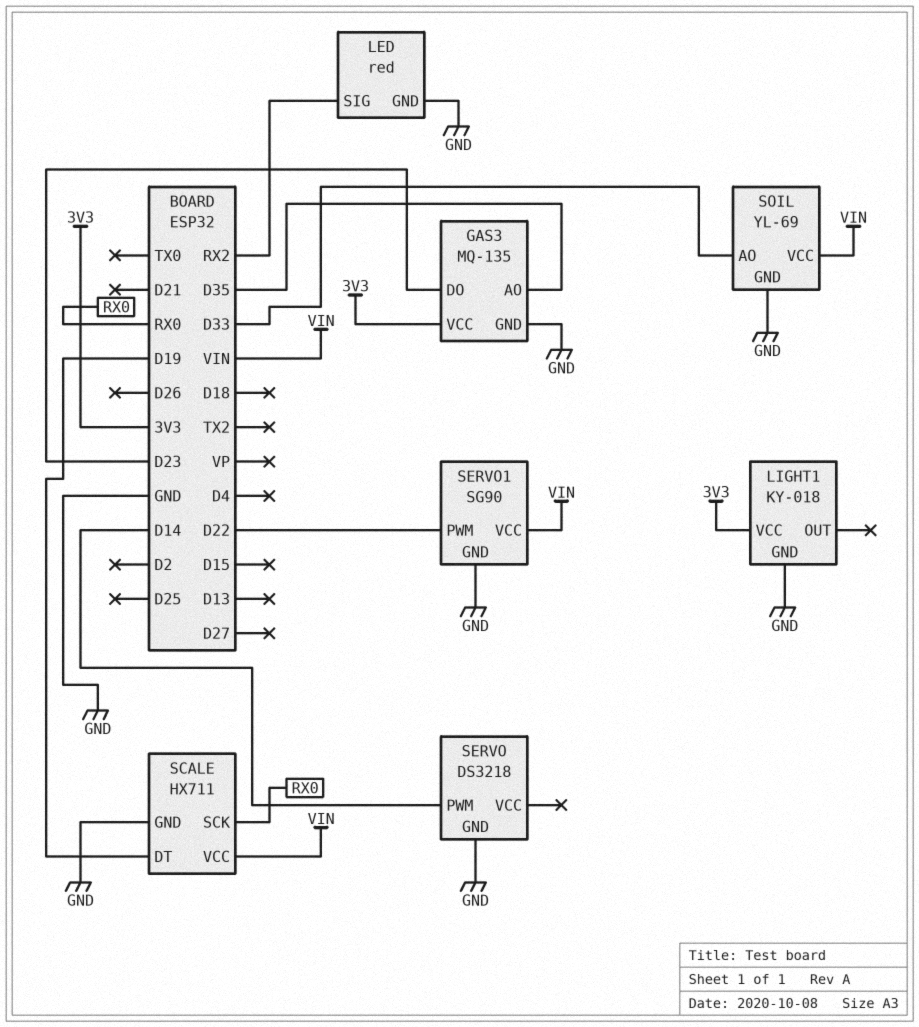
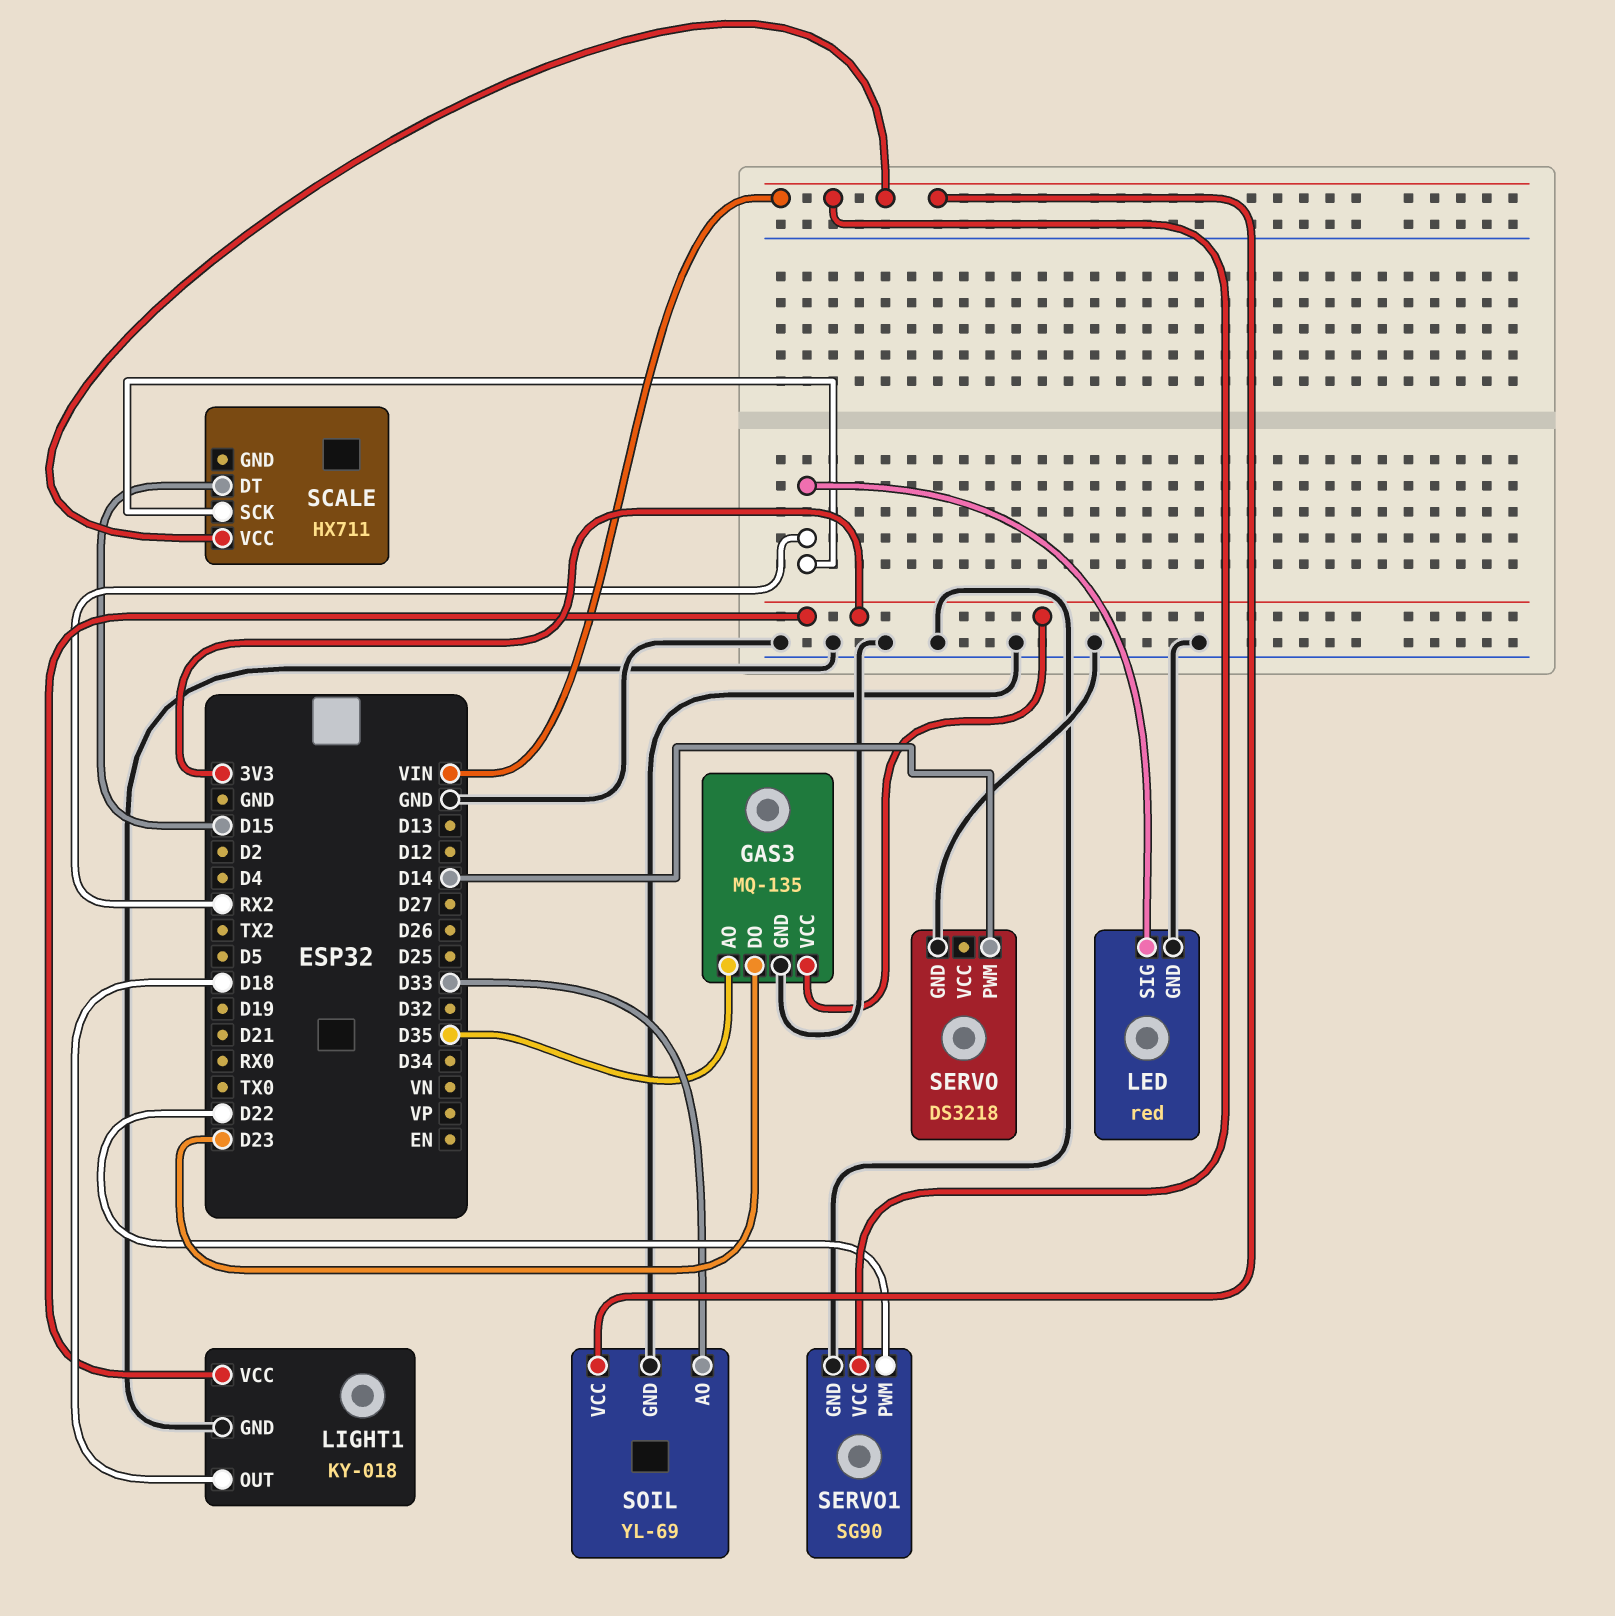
LIGHT1 pin OUT: none -> D18
SCALE pin DT: D19 -> D15
SCALE pin GND: GND -> none
SCALE pin SCK: RX0 -> RX2

